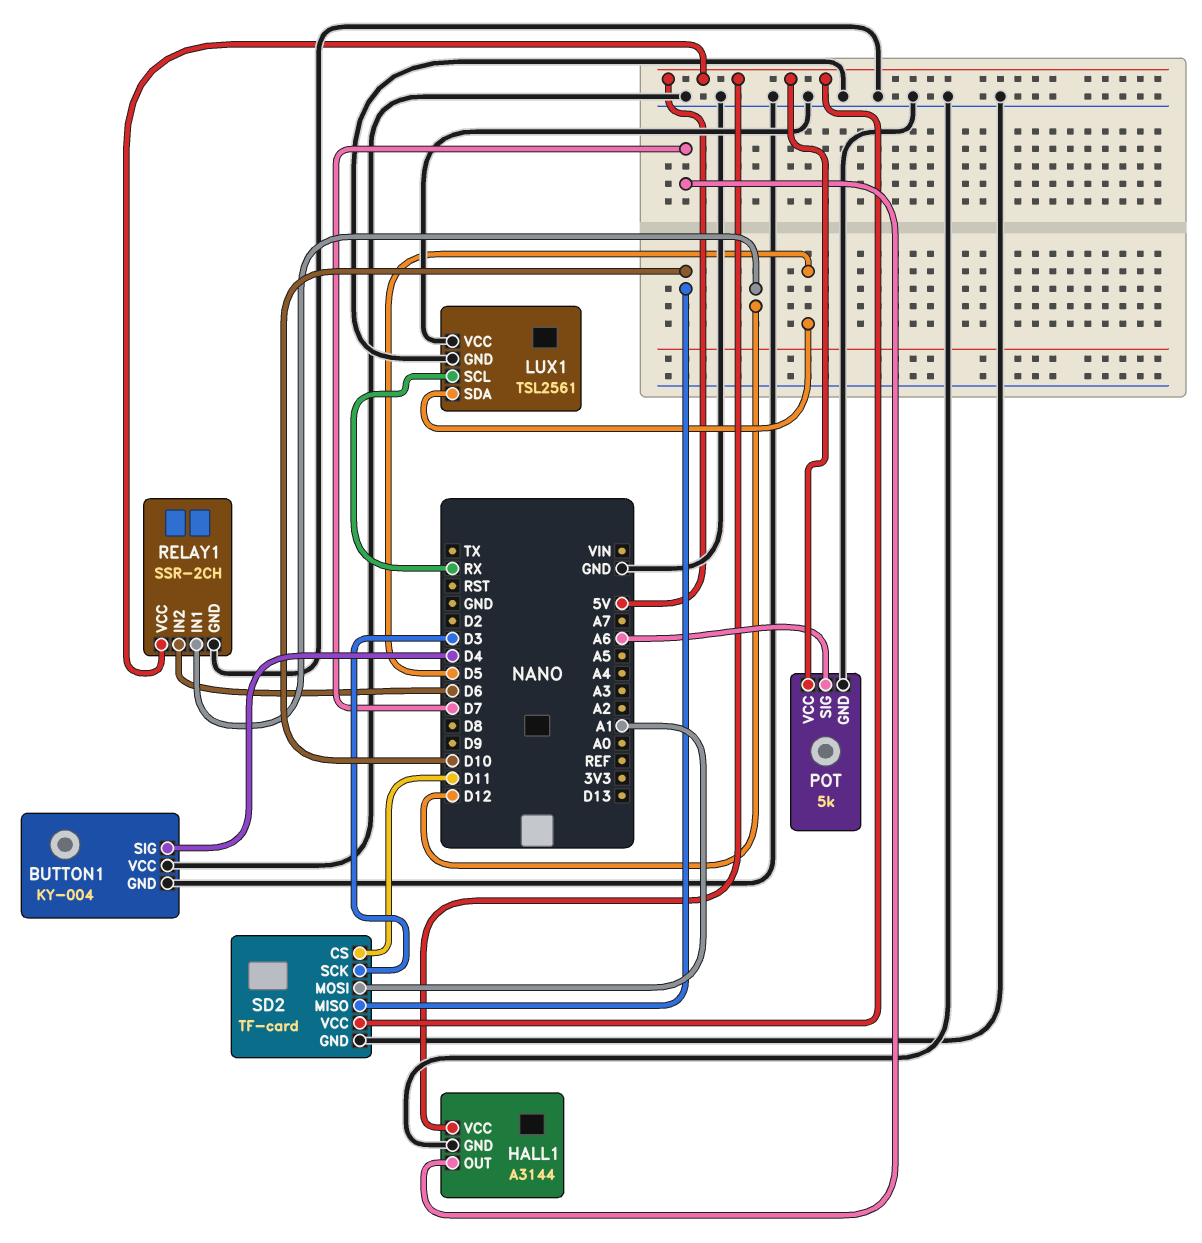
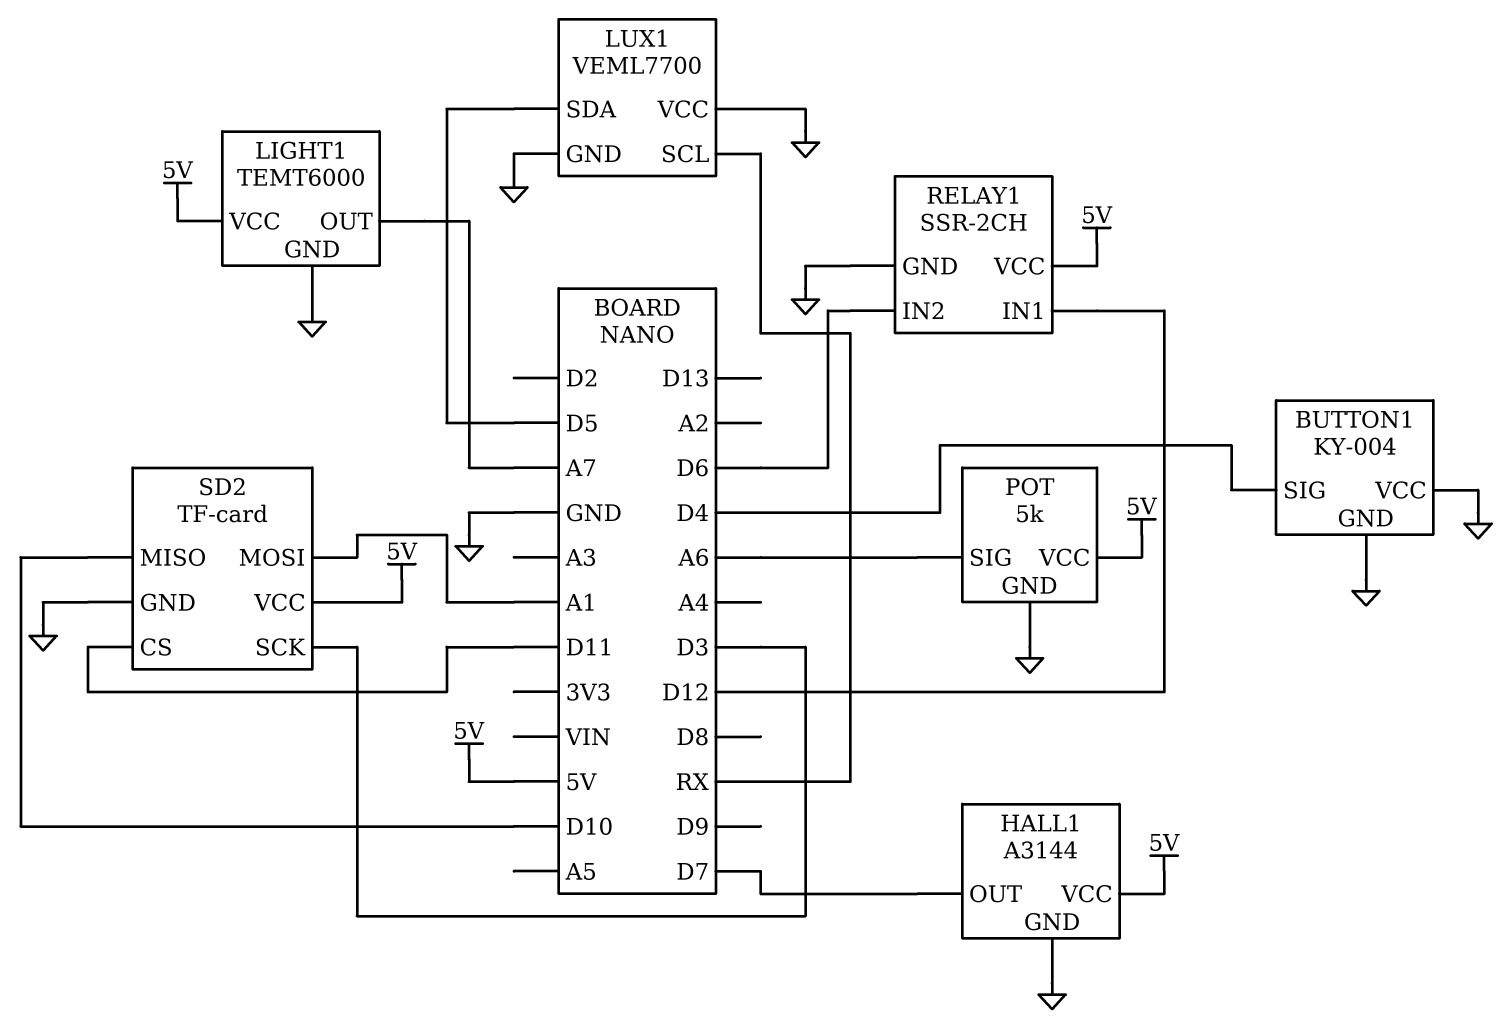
LIGHT1: none -> TEMT6000
LIGHT1 pin GND: none -> GND
LIGHT1 pin OUT: none -> A7
LIGHT1 pin VCC: none -> 5V
LUX1: TSL2561 -> VEML7700

